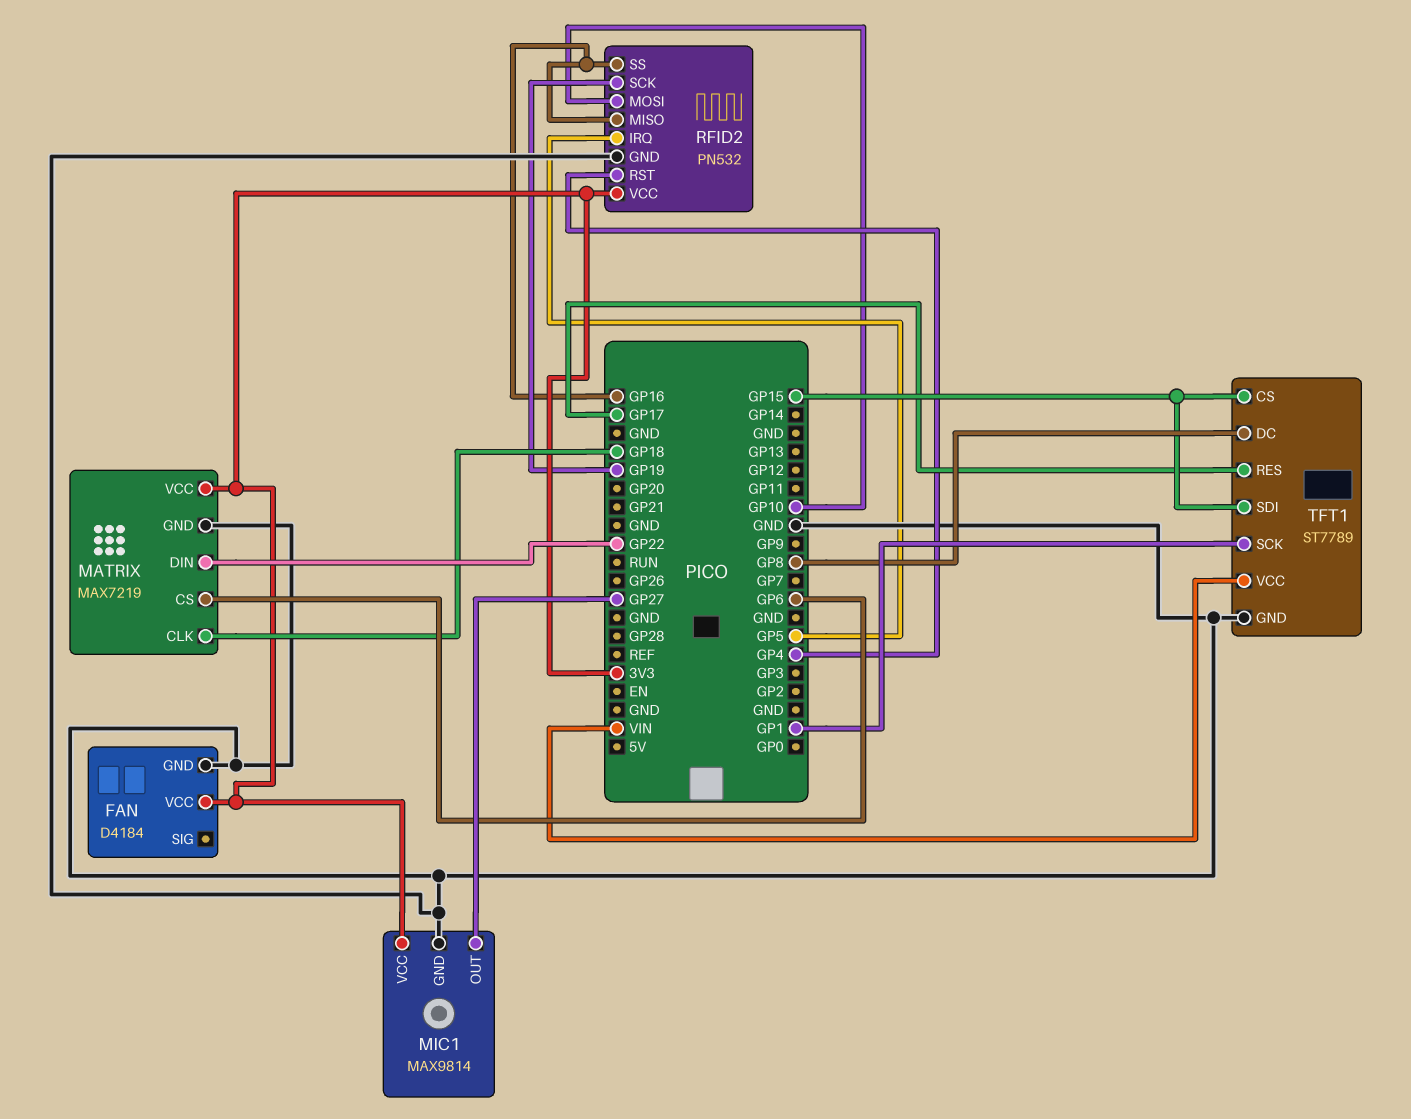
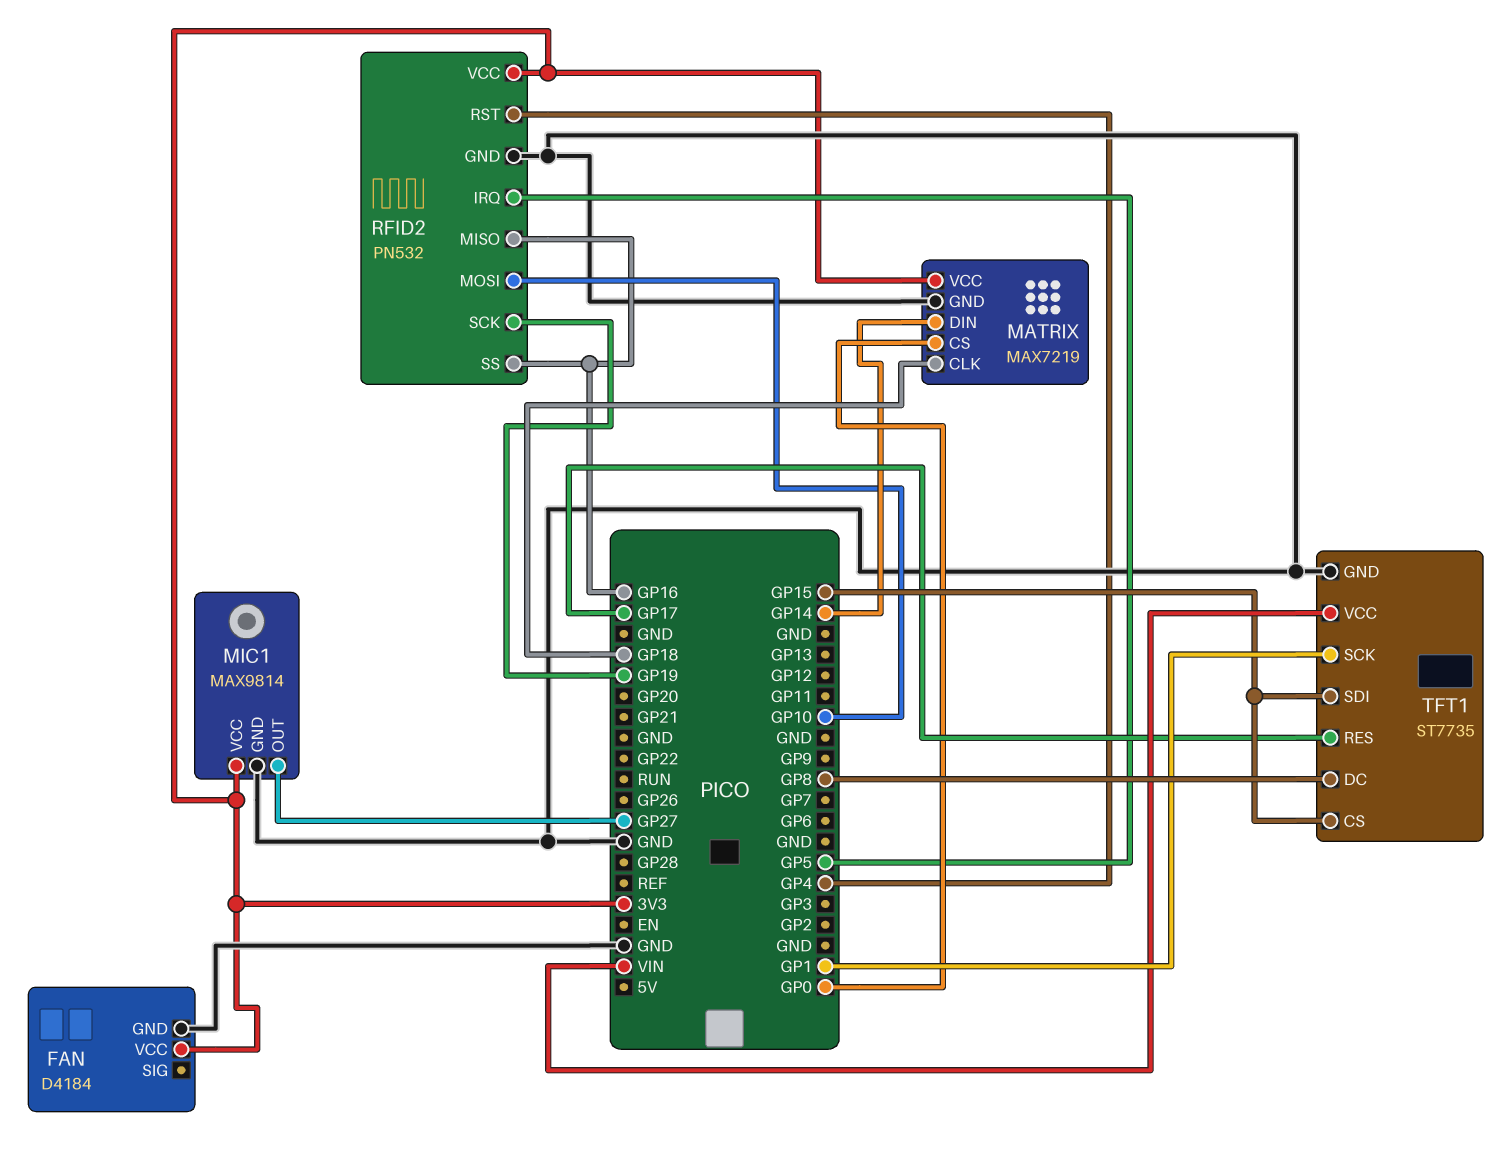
MATRIX pin CS: GP6 -> GP0
MATRIX pin DIN: GP22 -> GP14
TFT1: ST7789 -> ST7735

